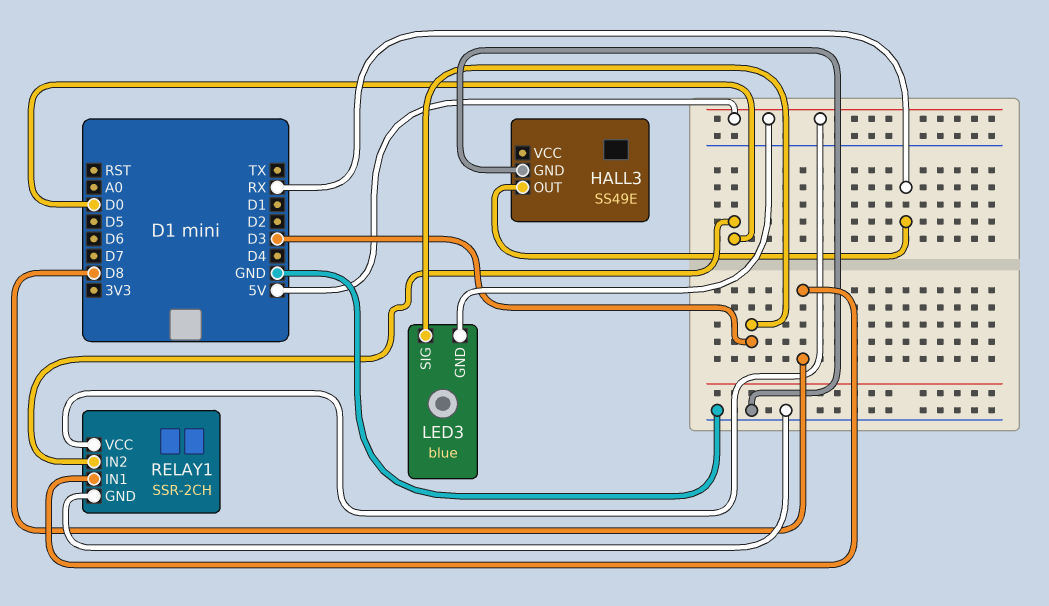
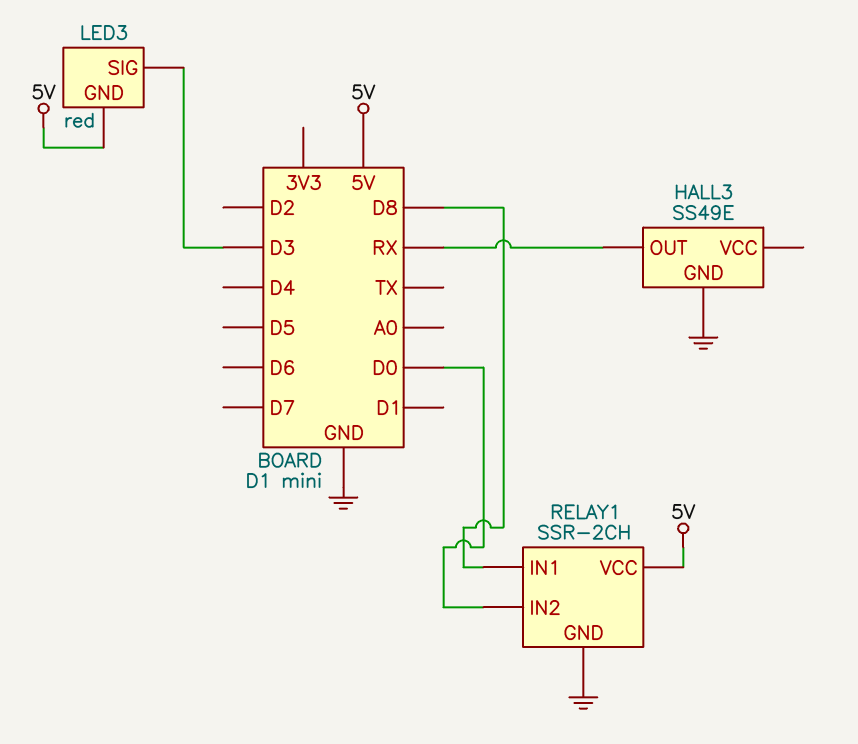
LED3: blue -> red

